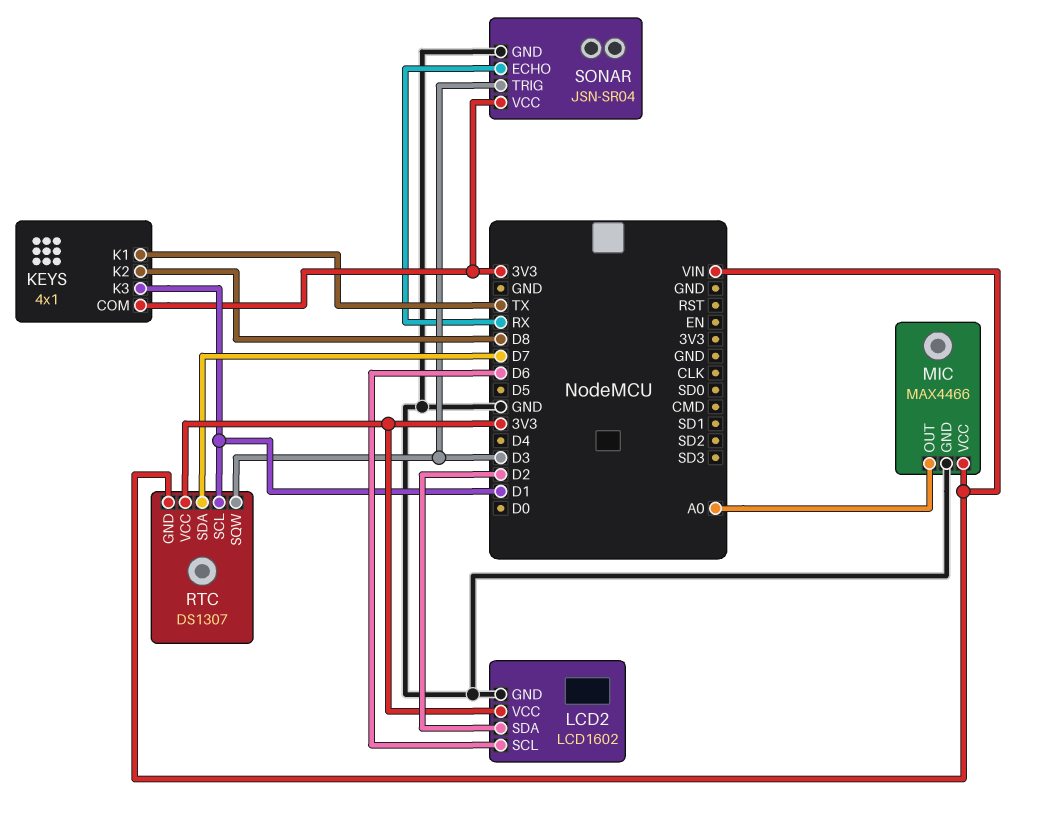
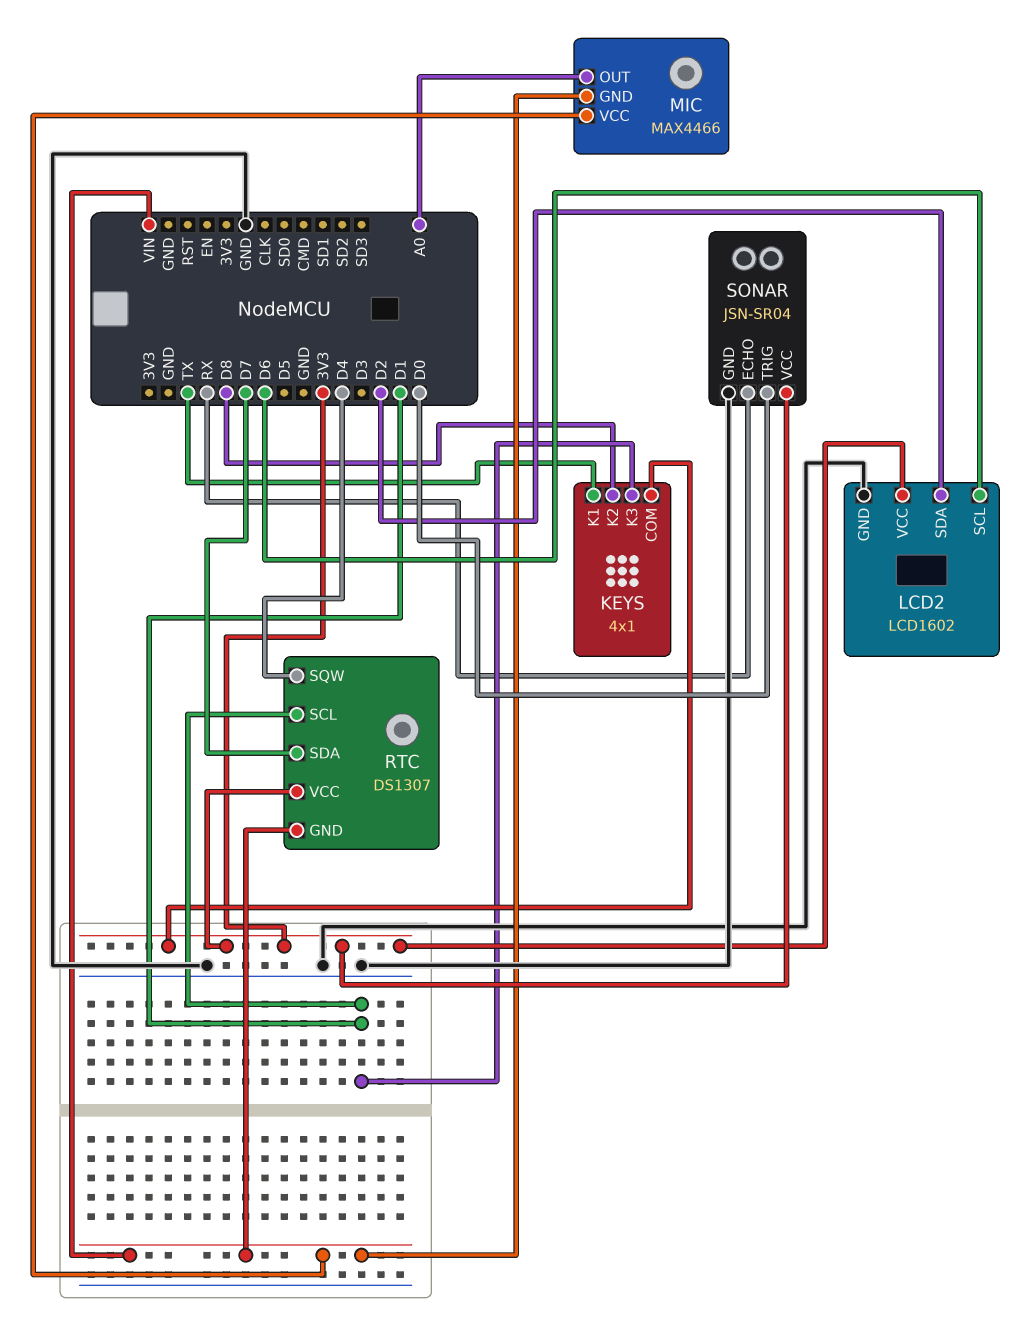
MIC pin GND: GND -> VIN
RTC pin SQW: D3 -> D4
SONAR pin TRIG: D3 -> D0

